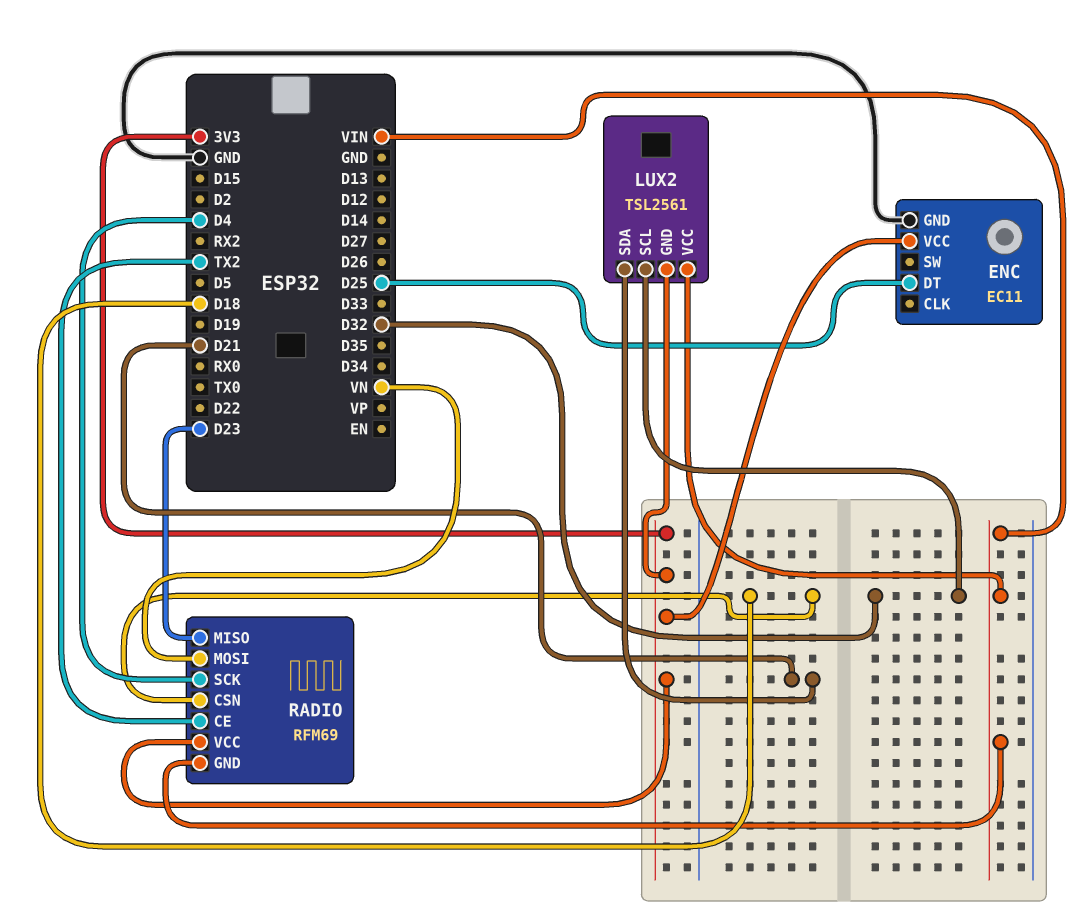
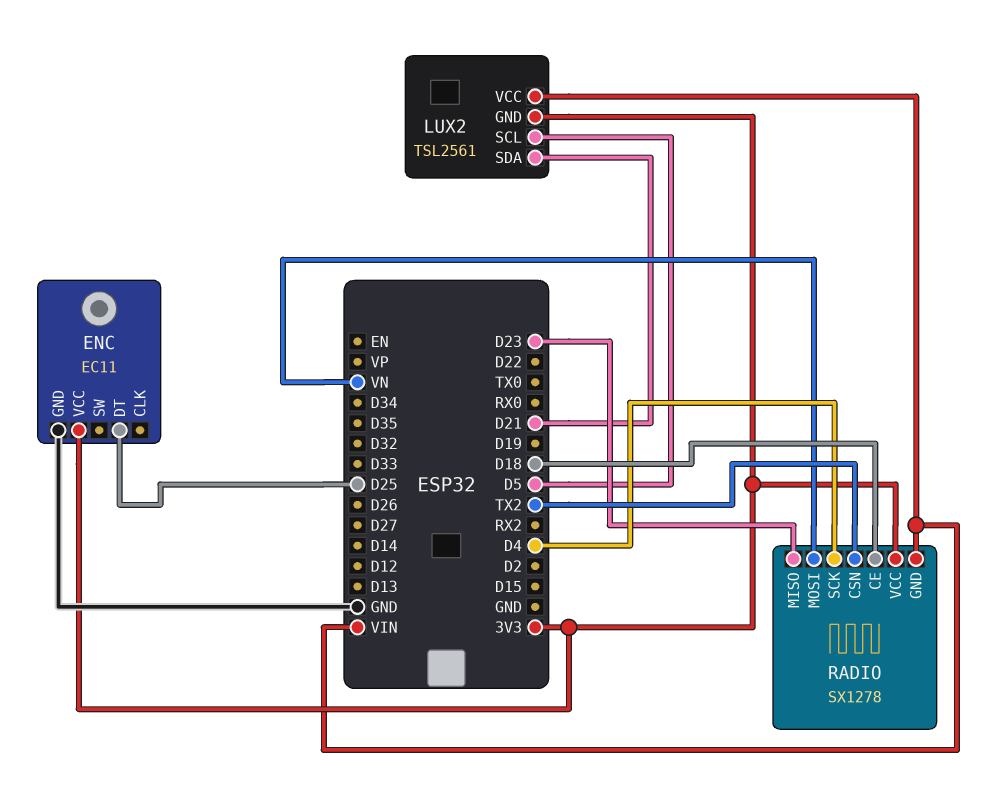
LUX2 pin SCL: D32 -> D5
RADIO: RFM69 -> SX1278
RADIO pin CE: TX2 -> D18
RADIO pin CSN: D18 -> TX2

